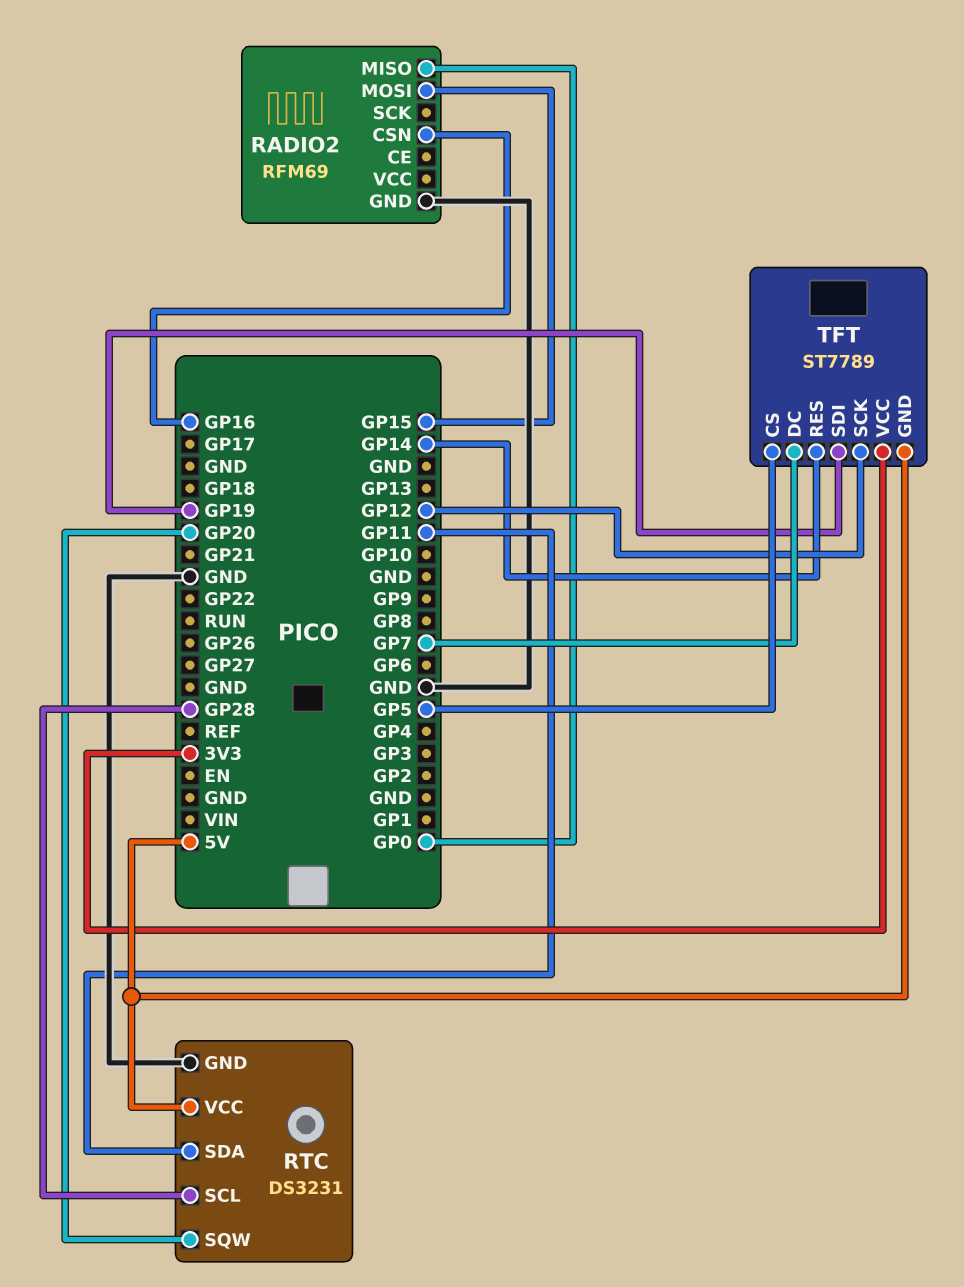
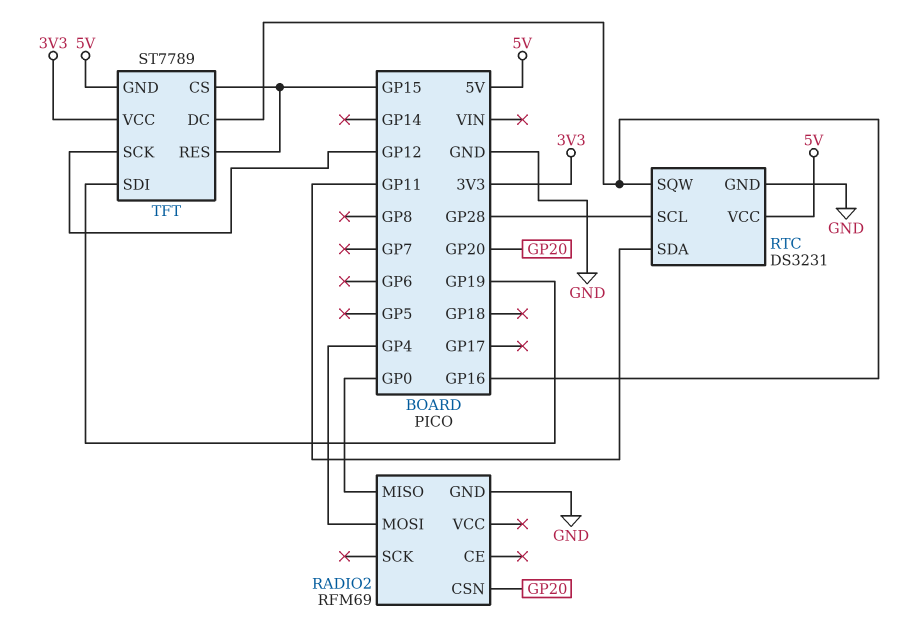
RADIO2 pin CSN: GP16 -> GP20
RADIO2 pin MOSI: GP15 -> GP4
RTC pin SQW: GP20 -> GP16
TFT pin CS: GP5 -> GP15
TFT pin DC: GP7 -> GP16
TFT pin RES: GP14 -> GP15

